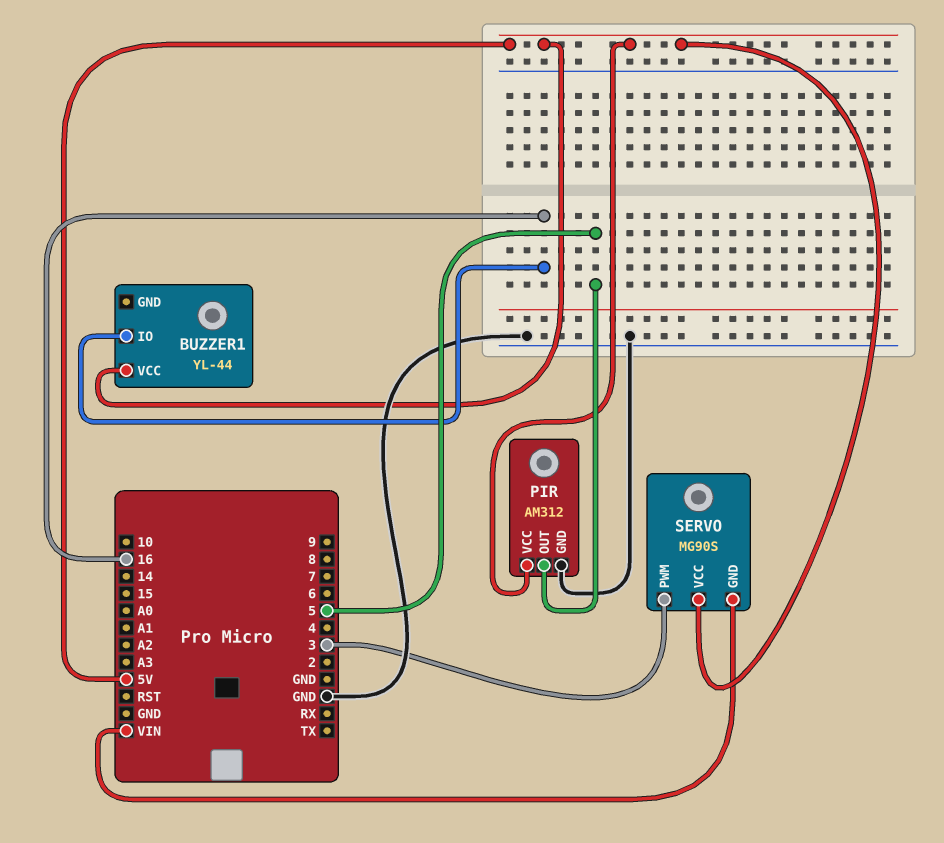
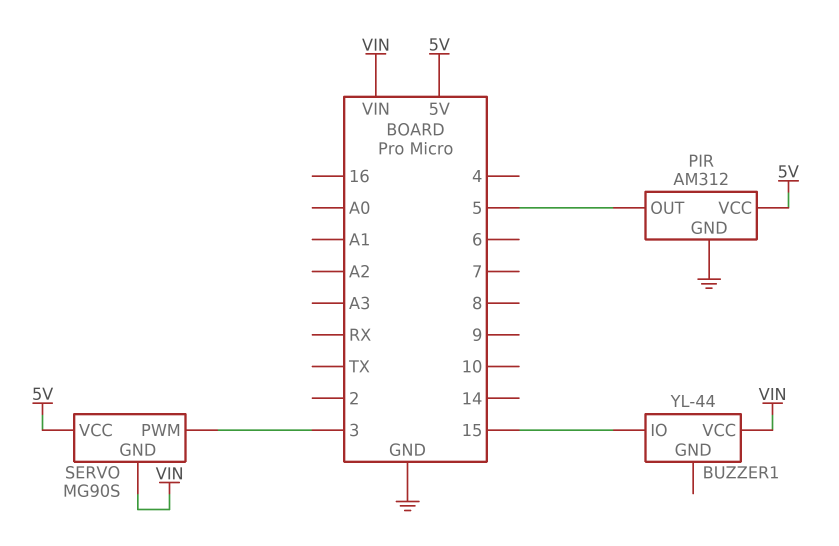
BUZZER1 pin IO: 16 -> 15
BUZZER1 pin VCC: 5V -> VIN

